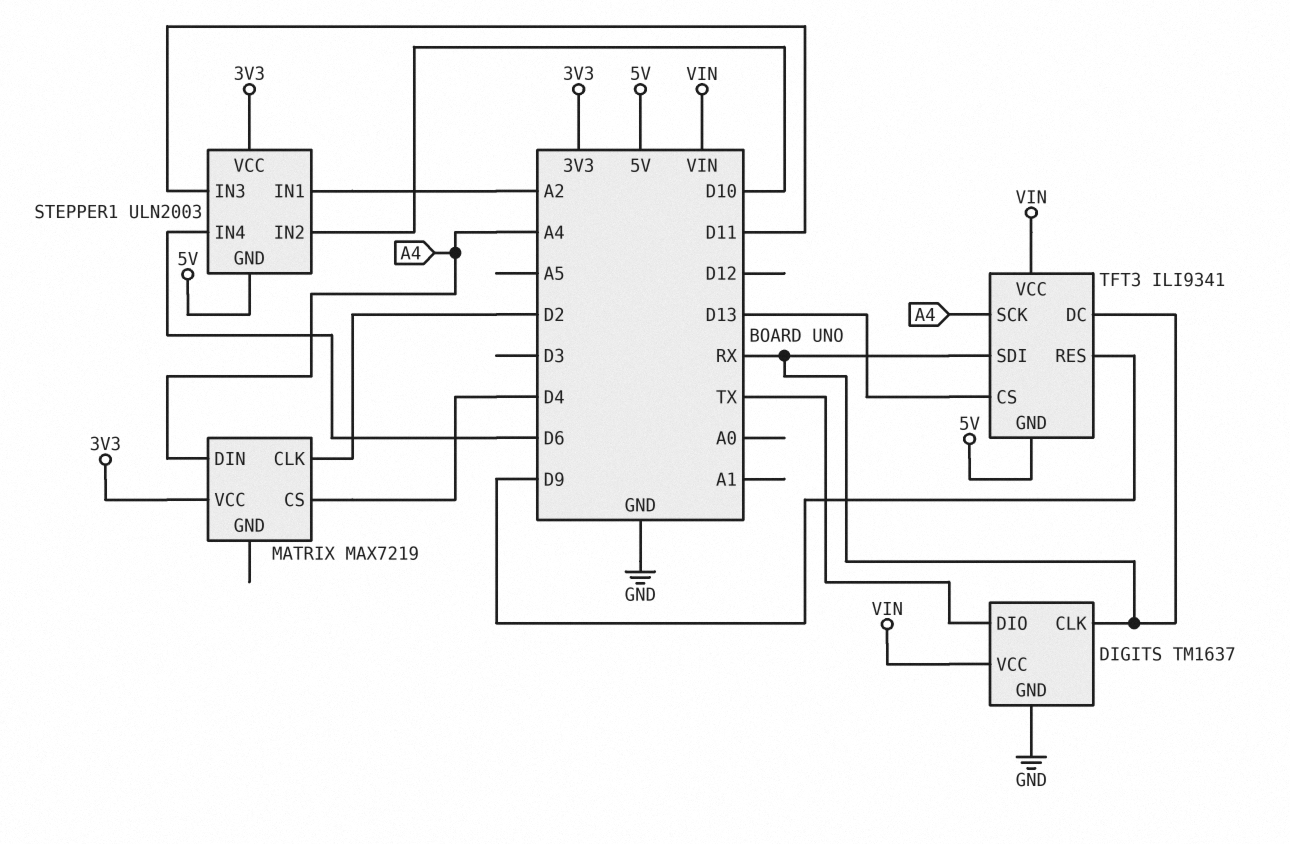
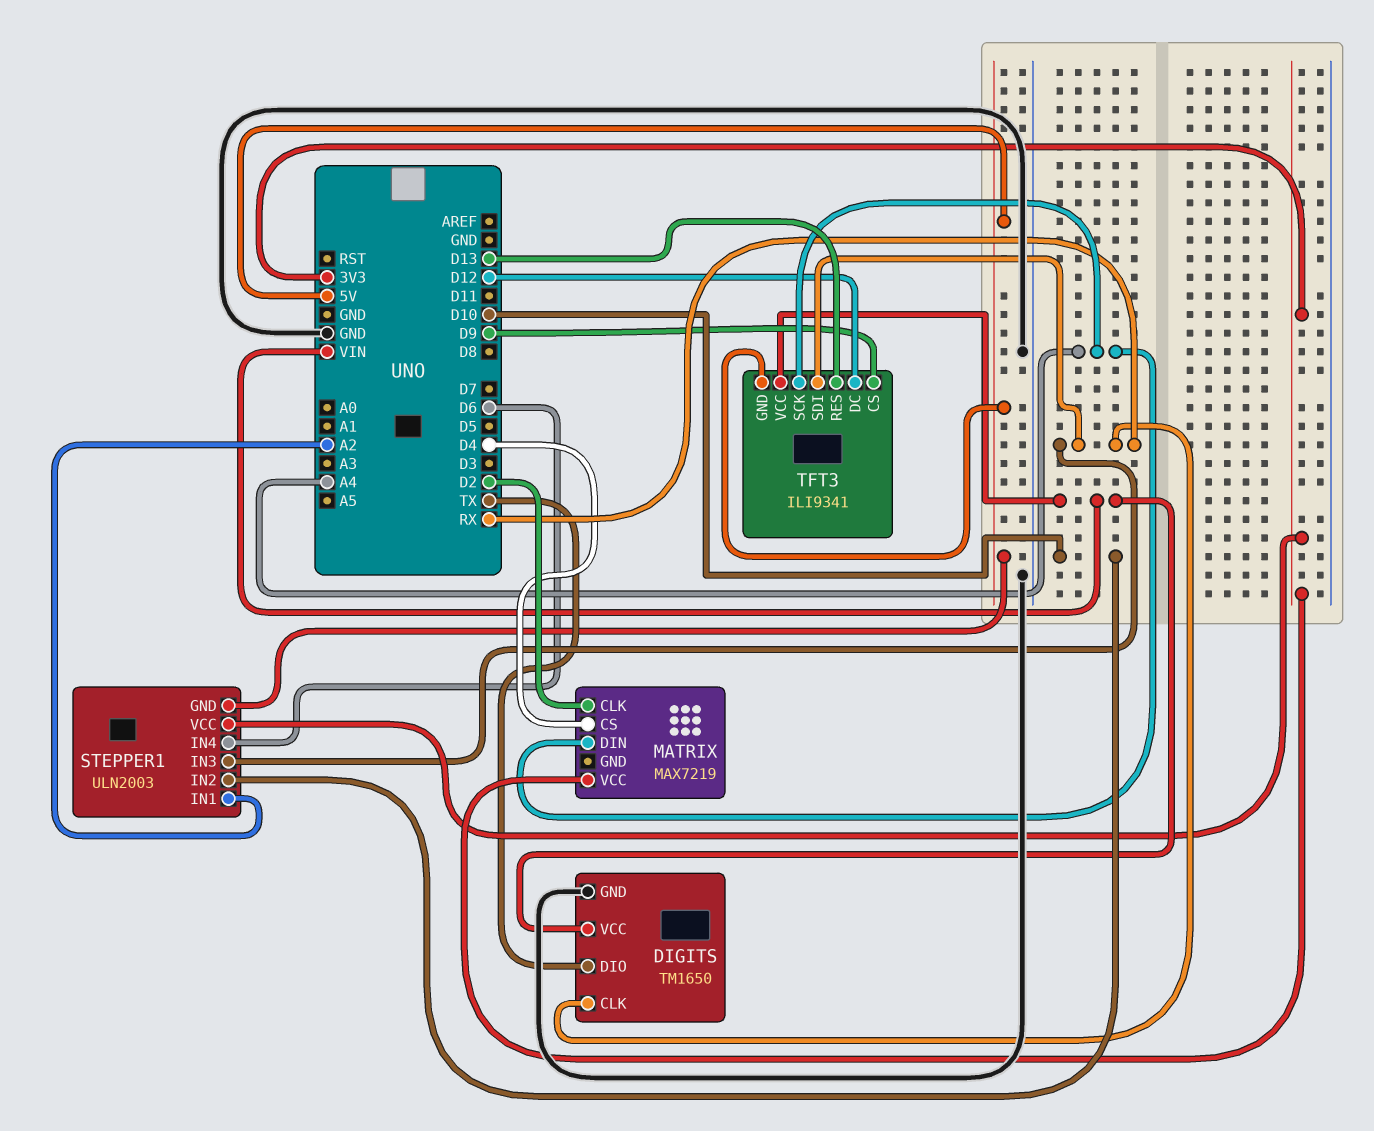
DIGITS: TM1637 -> TM1650
STEPPER1 pin IN3: D11 -> RX
TFT3 pin CS: D13 -> D9
TFT3 pin DC: RX -> D12
TFT3 pin RES: D9 -> D13

